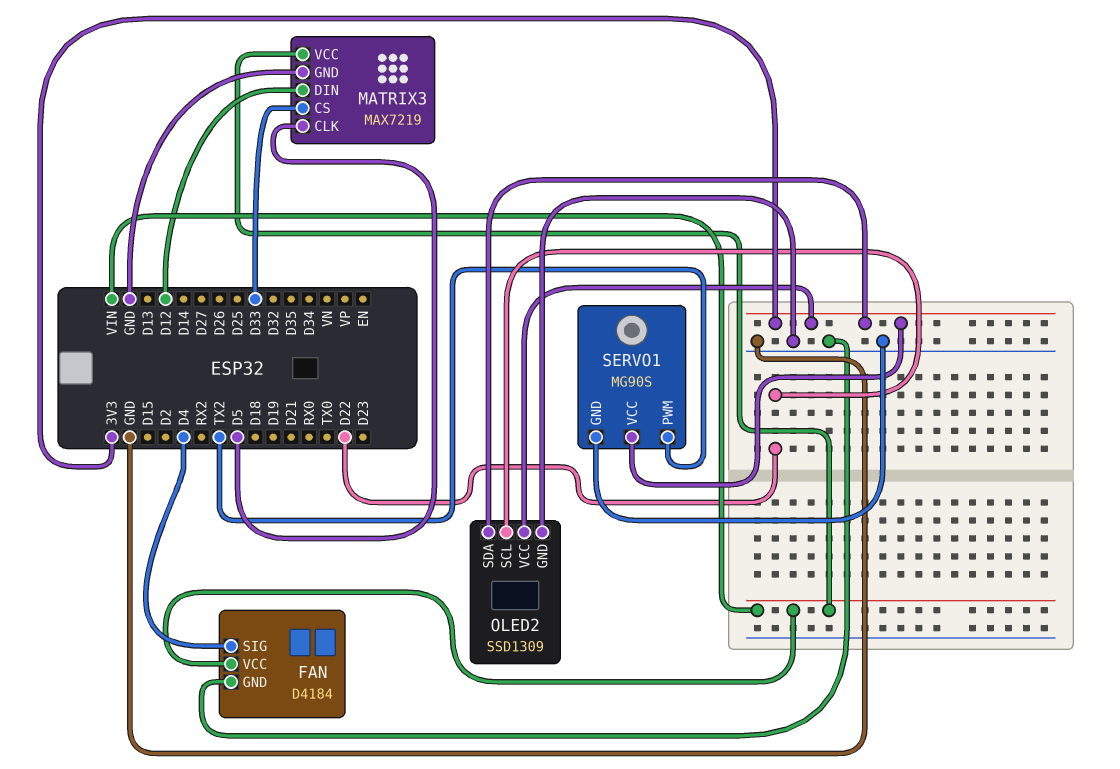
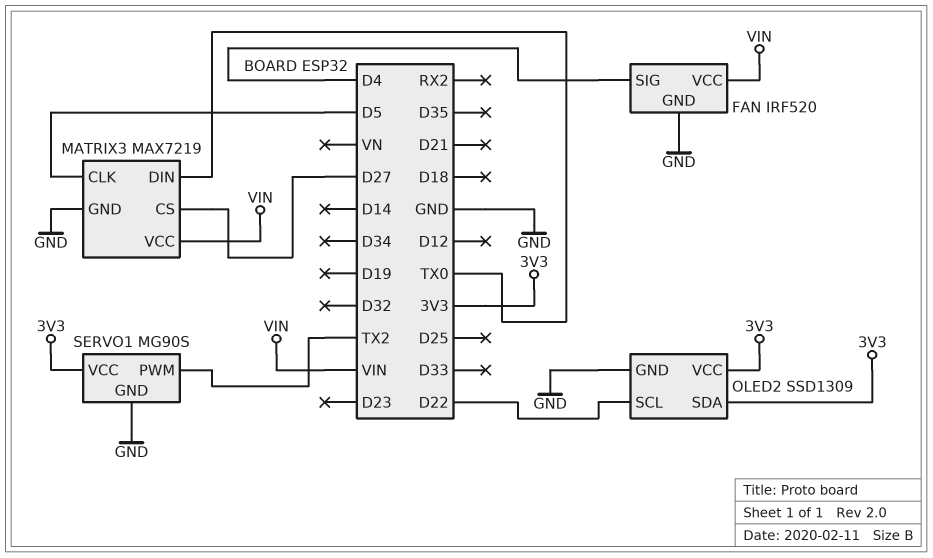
FAN: D4184 -> IRF520
MATRIX3 pin CS: D33 -> D27
MATRIX3 pin DIN: D12 -> TX0

